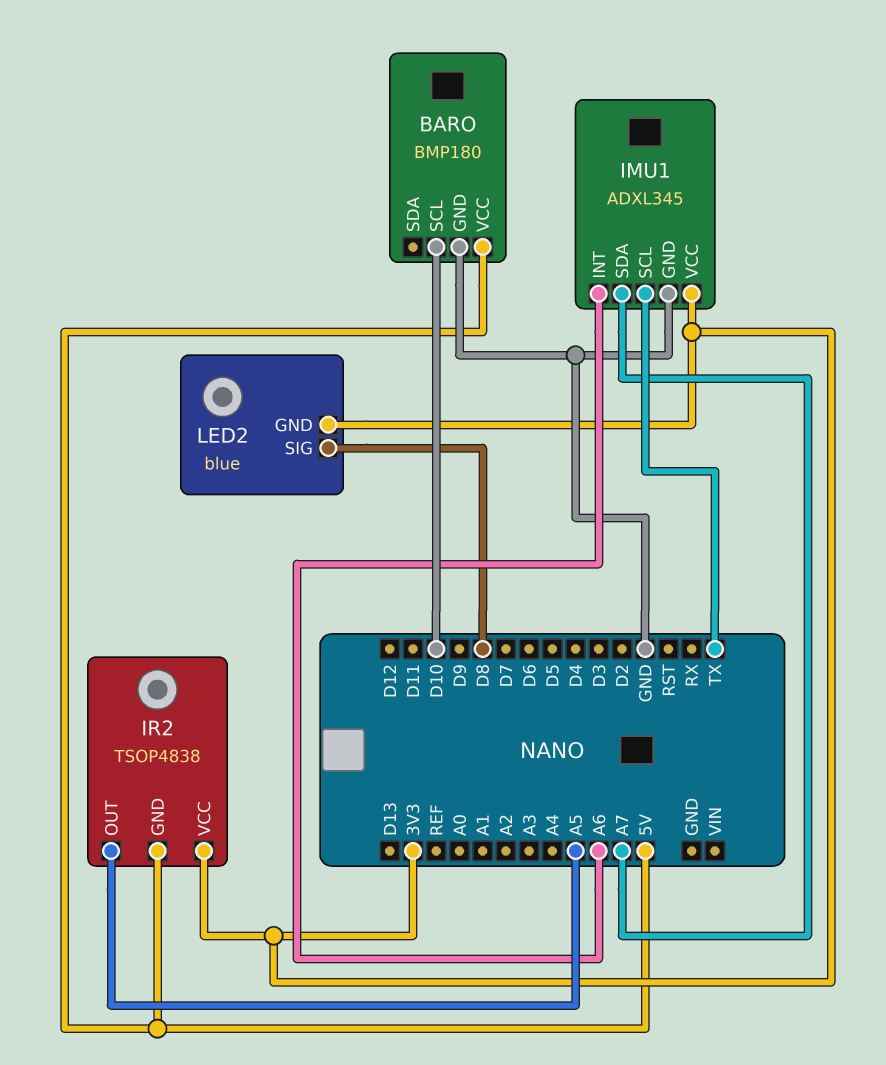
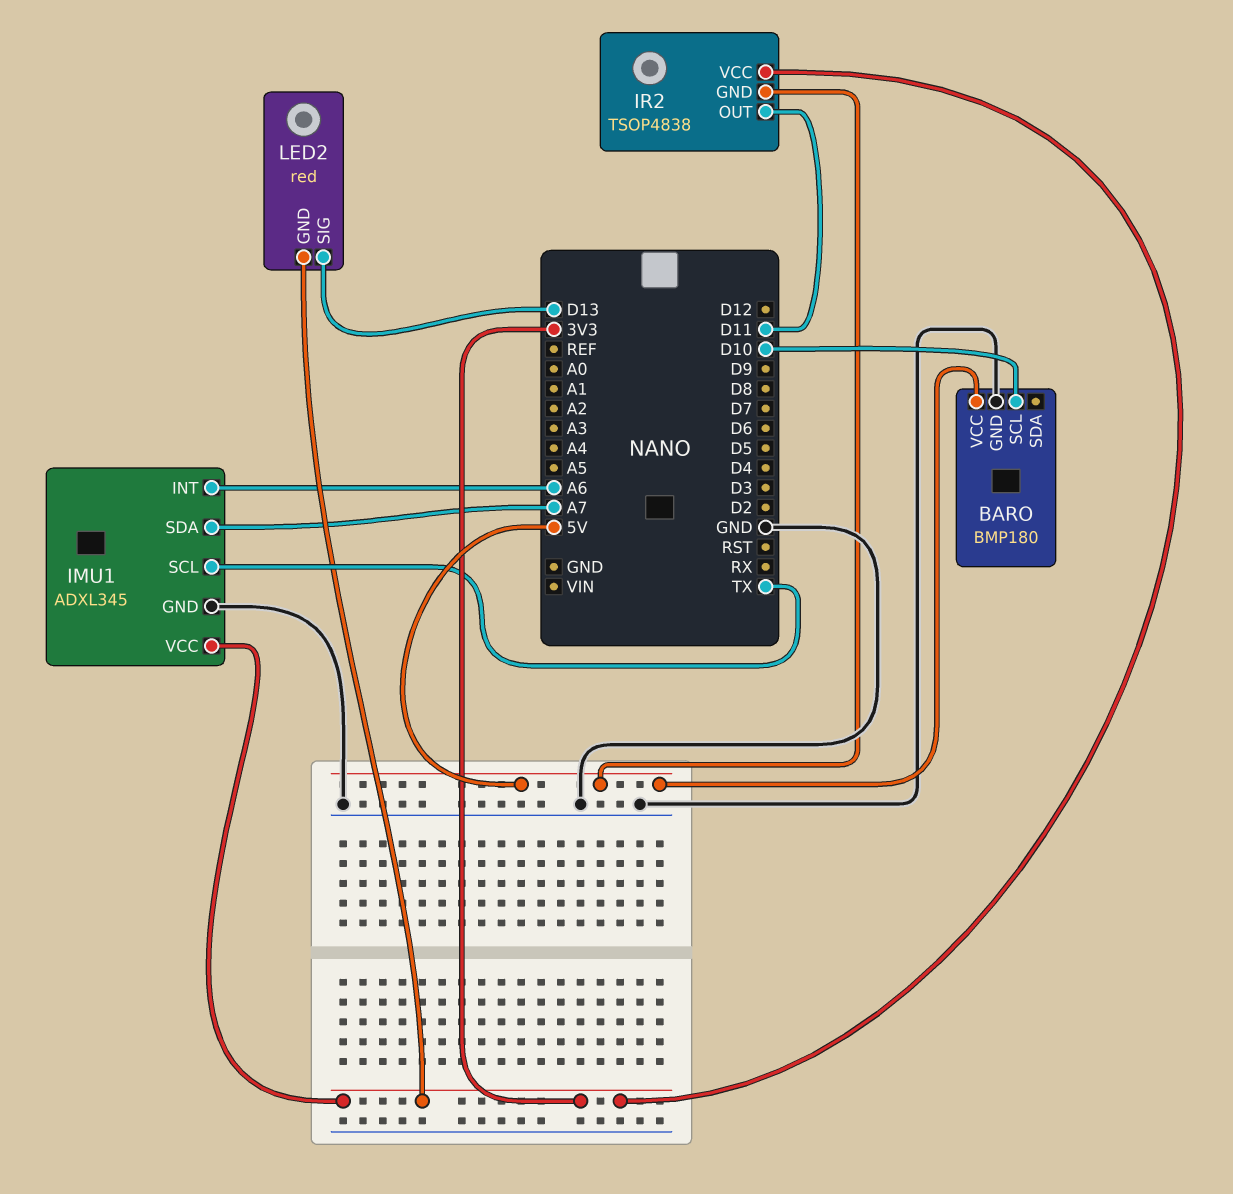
IR2 pin OUT: A5 -> D11
LED2: blue -> red
LED2 pin SIG: D8 -> D13

